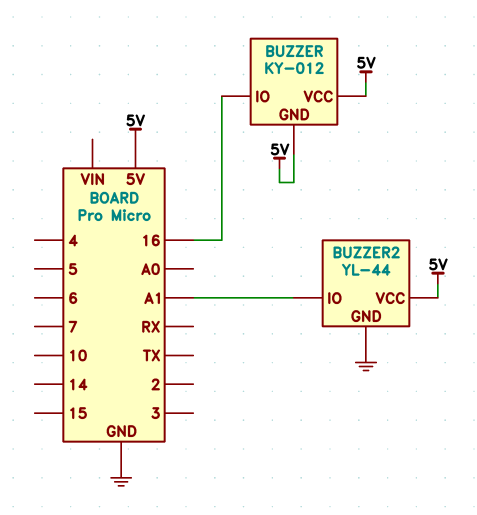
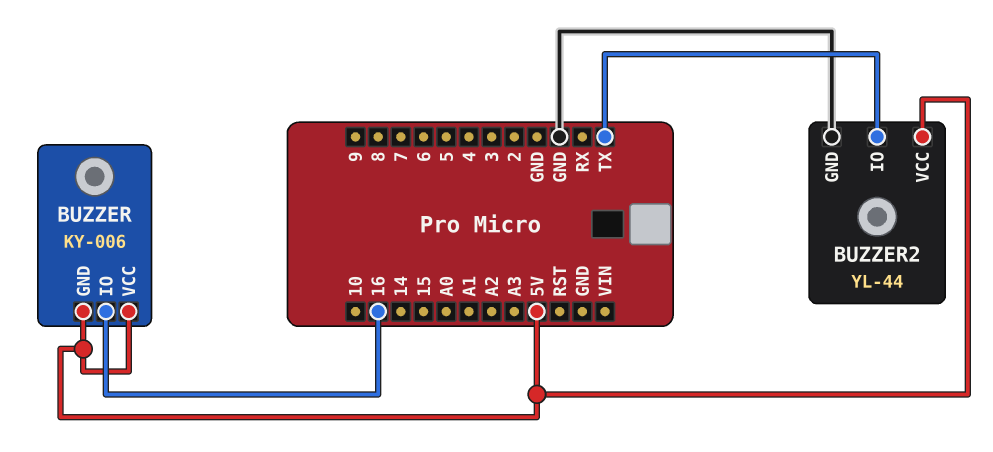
BUZZER: KY-012 -> KY-006
BUZZER2 pin IO: A1 -> TX

